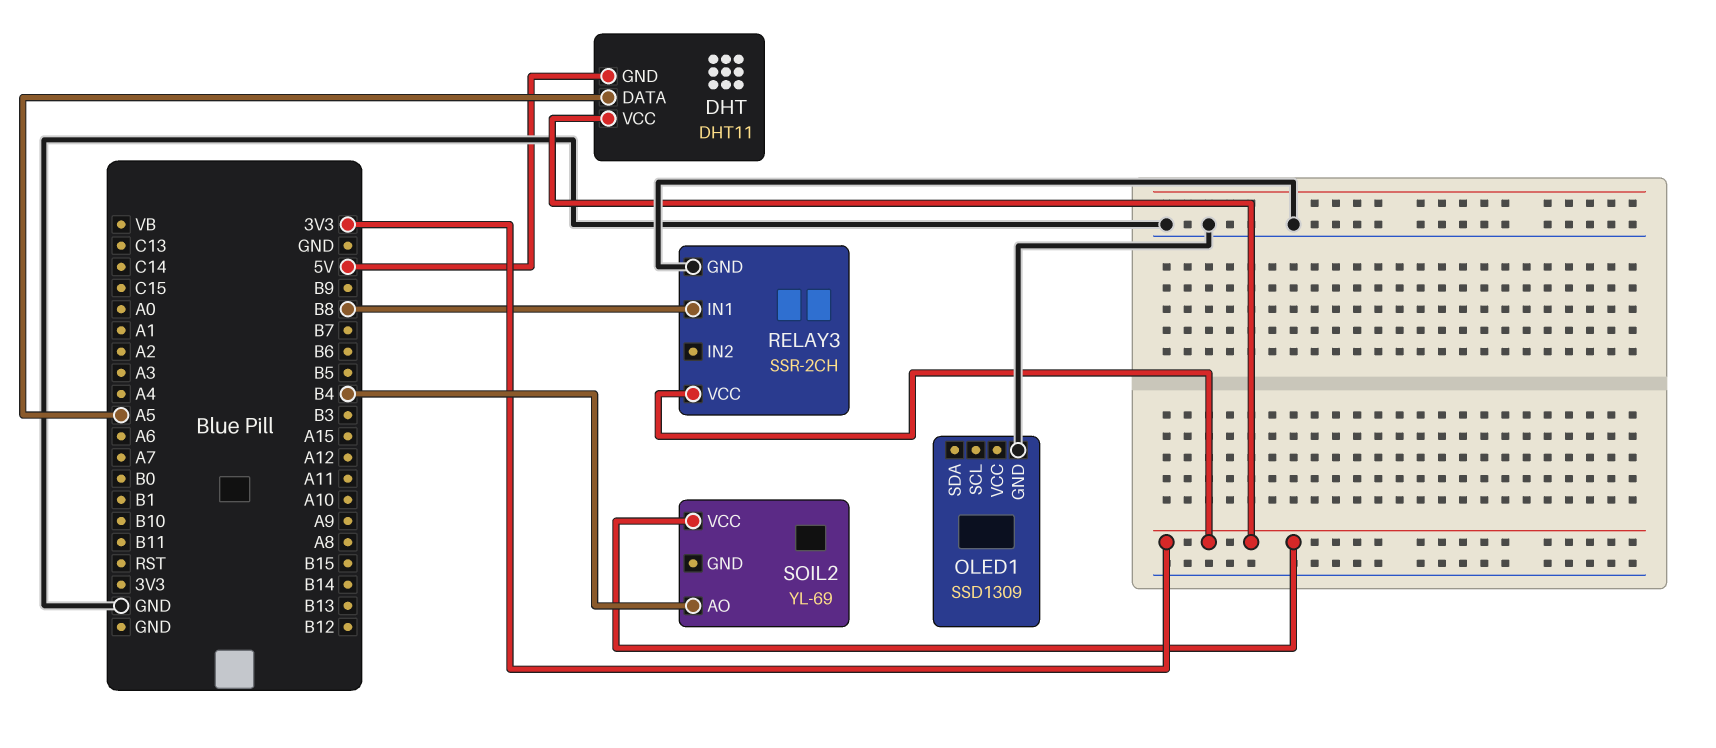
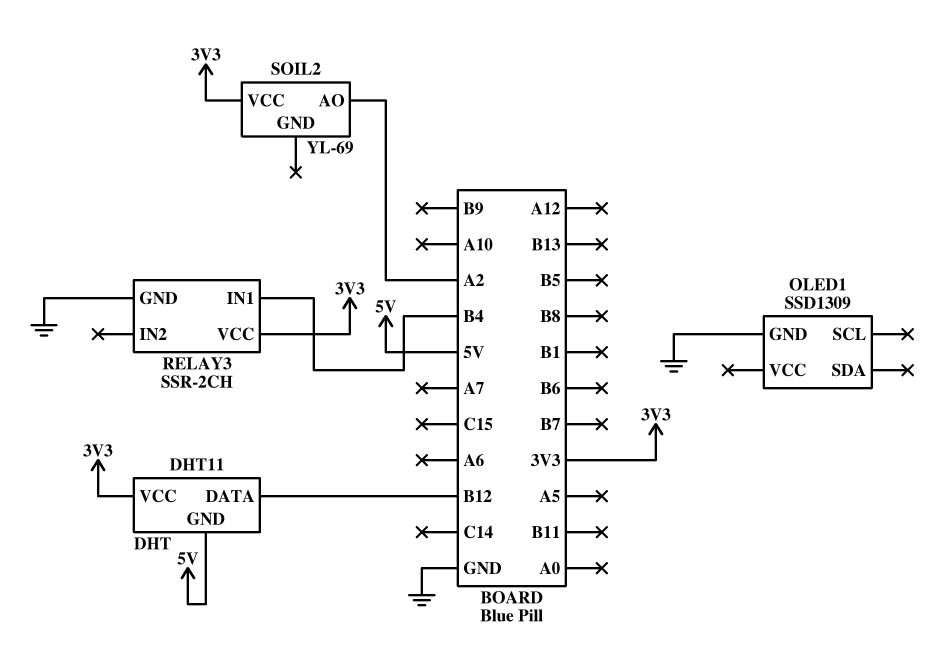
DHT pin DATA: A5 -> B12
RELAY3 pin IN1: B8 -> B4
SOIL2 pin AO: B4 -> A2

